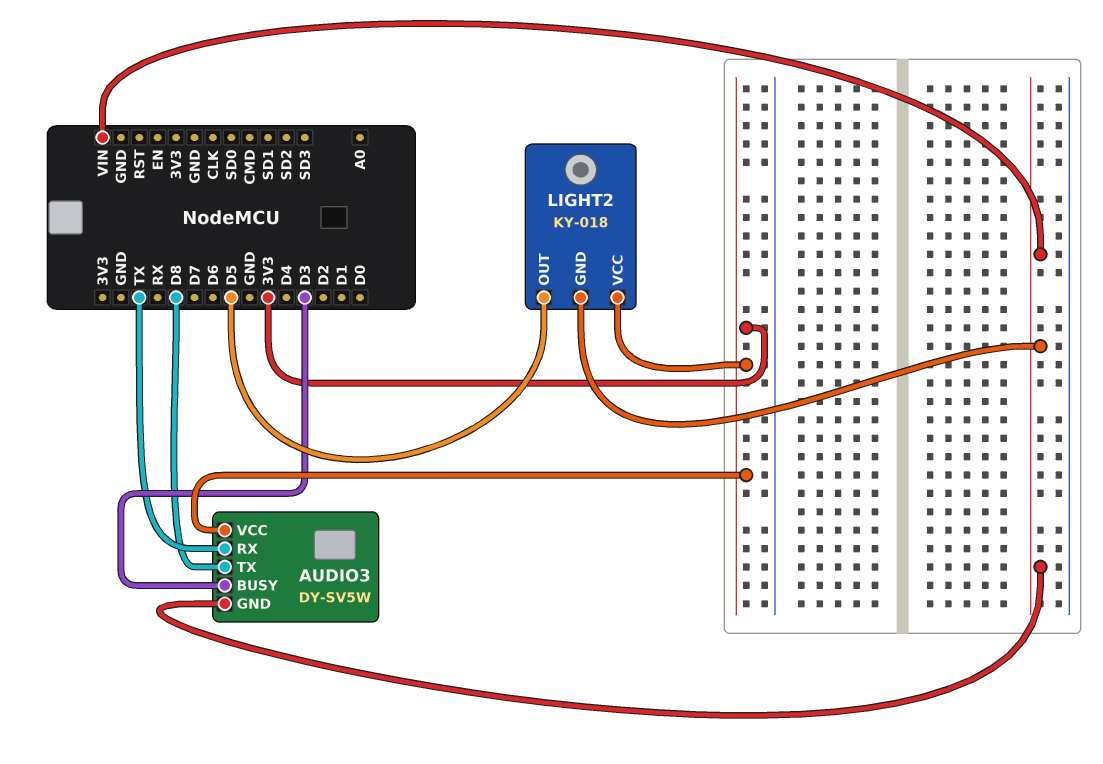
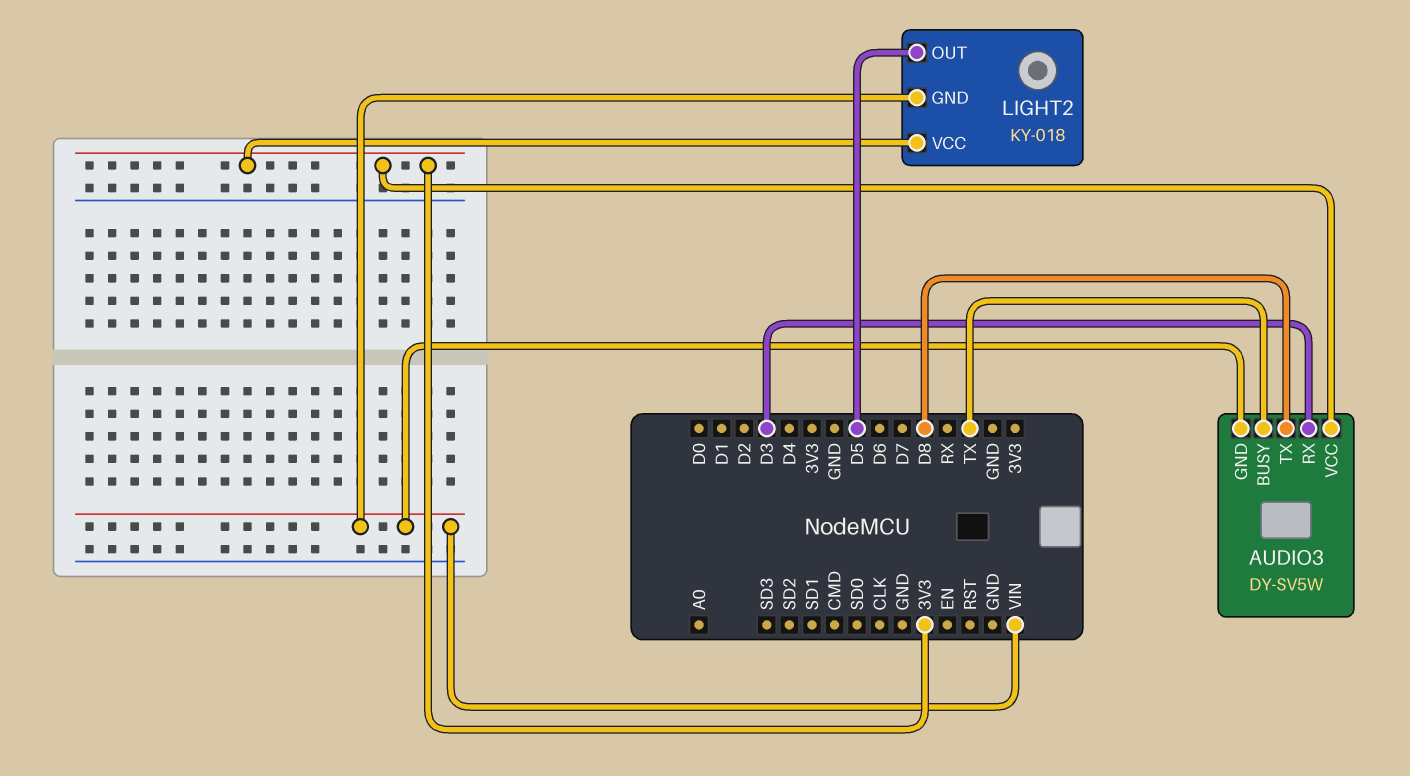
AUDIO3 pin BUSY: D3 -> TX
AUDIO3 pin RX: TX -> D3

